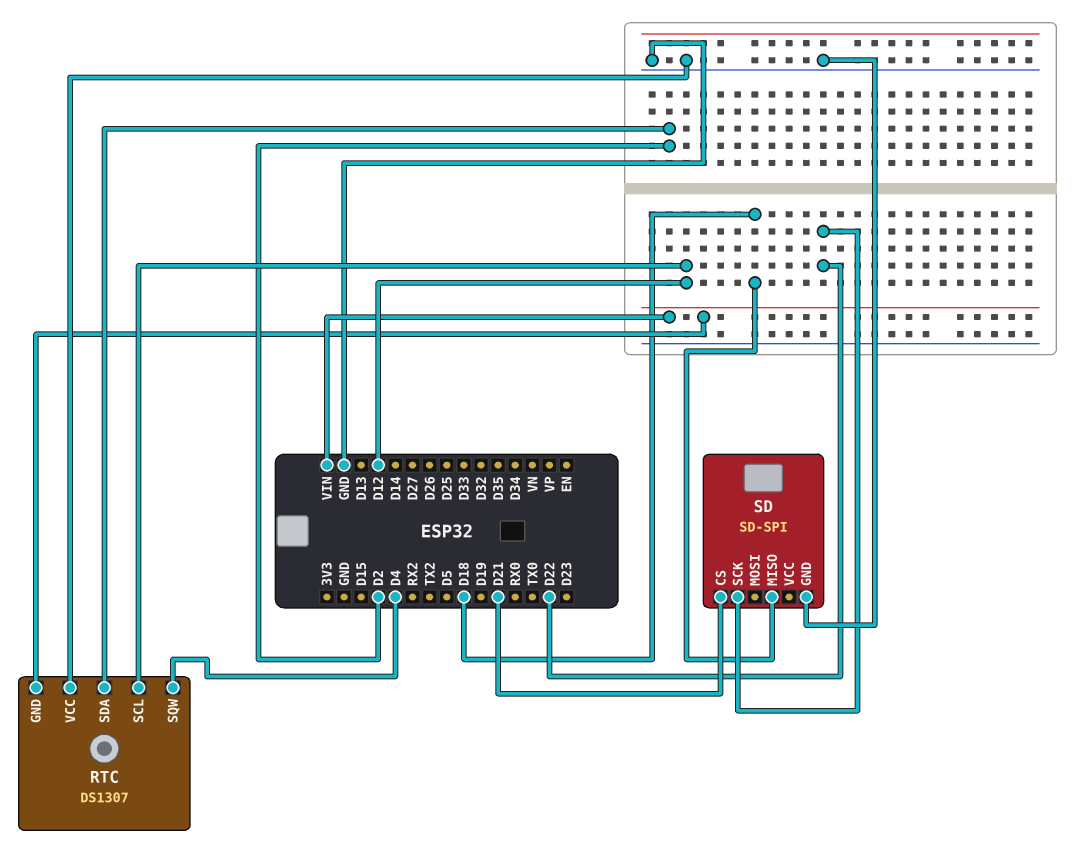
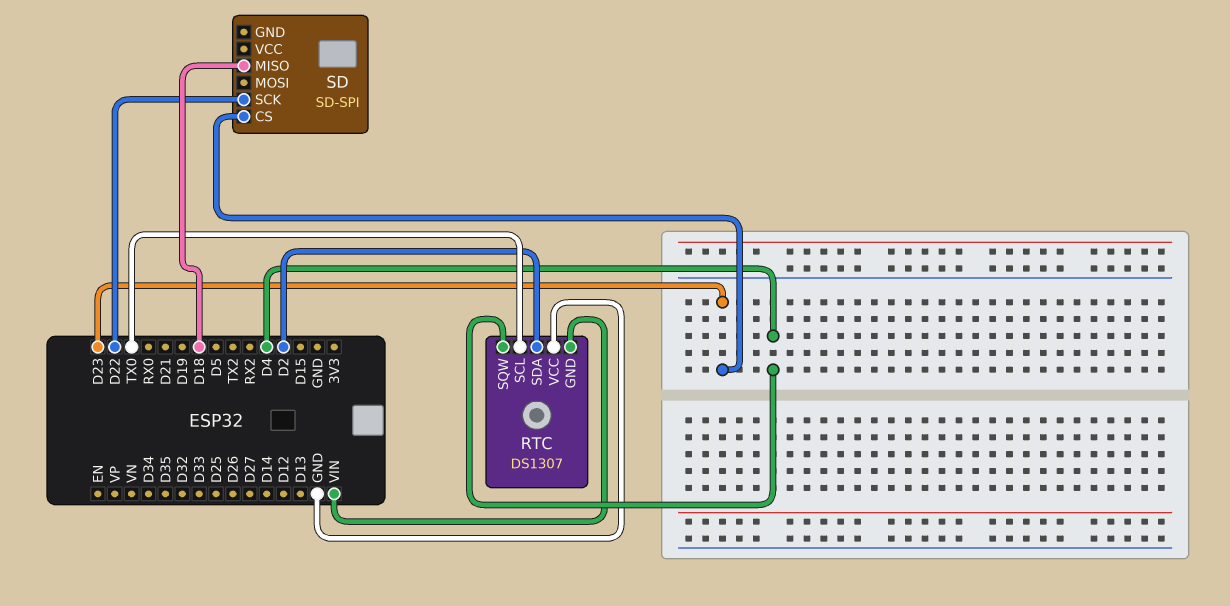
RTC pin SCL: D12 -> TX0
SD pin CS: D21 -> D23
SD pin GND: GND -> none

